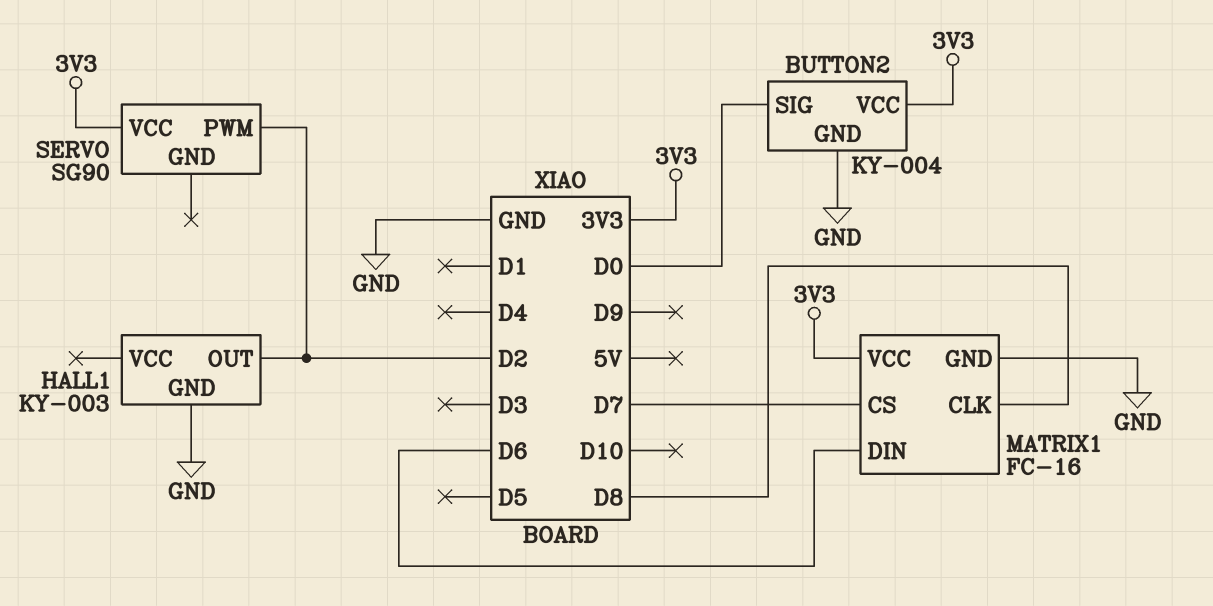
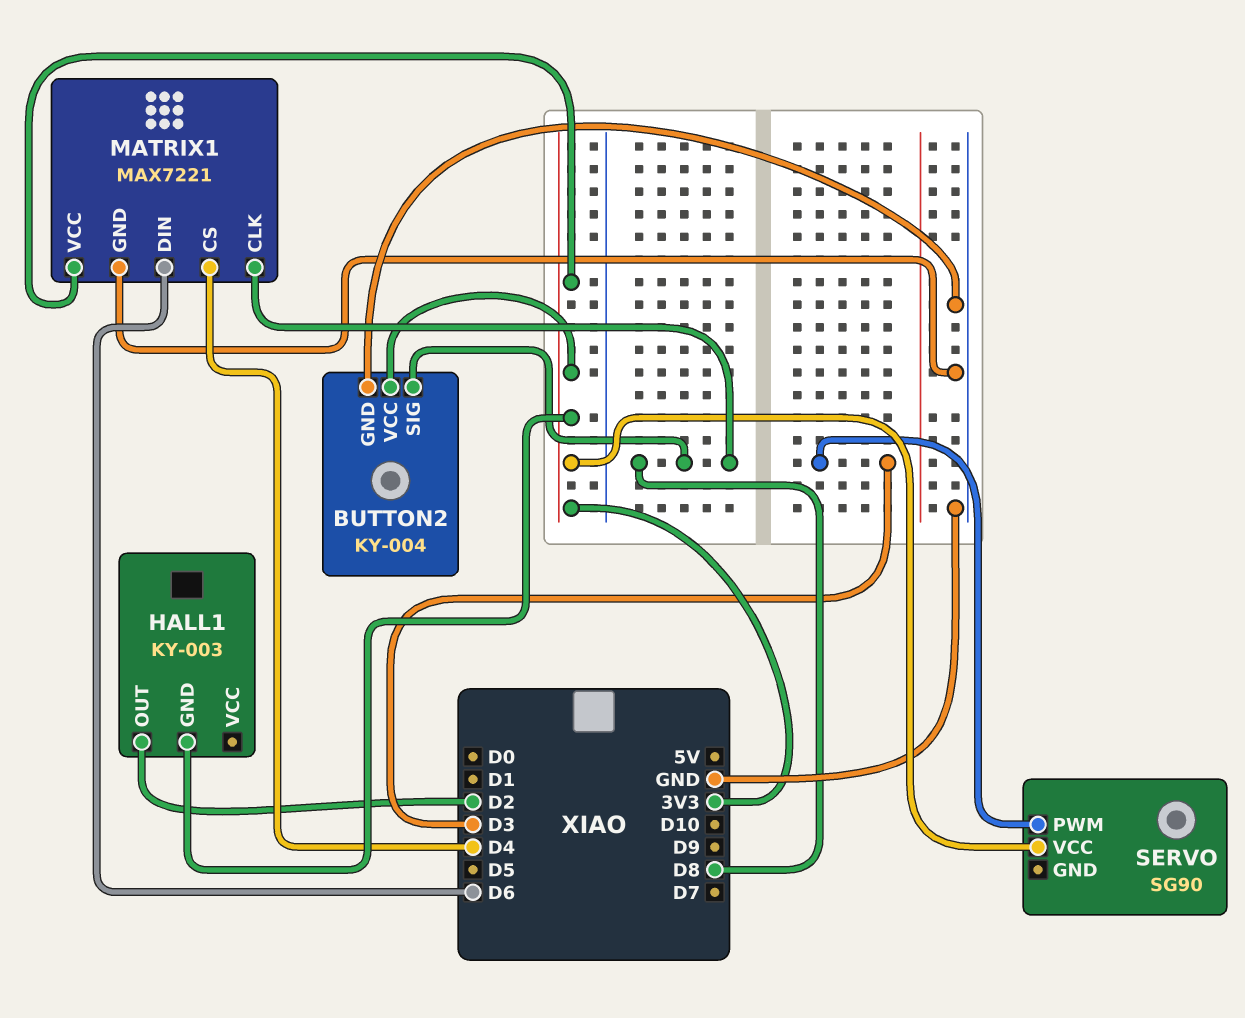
BUTTON2 pin SIG: D0 -> D8
HALL1 pin GND: GND -> 3V3
MATRIX1: FC-16 -> MAX7221
MATRIX1 pin CS: D7 -> D4
SERVO pin PWM: D2 -> D3

